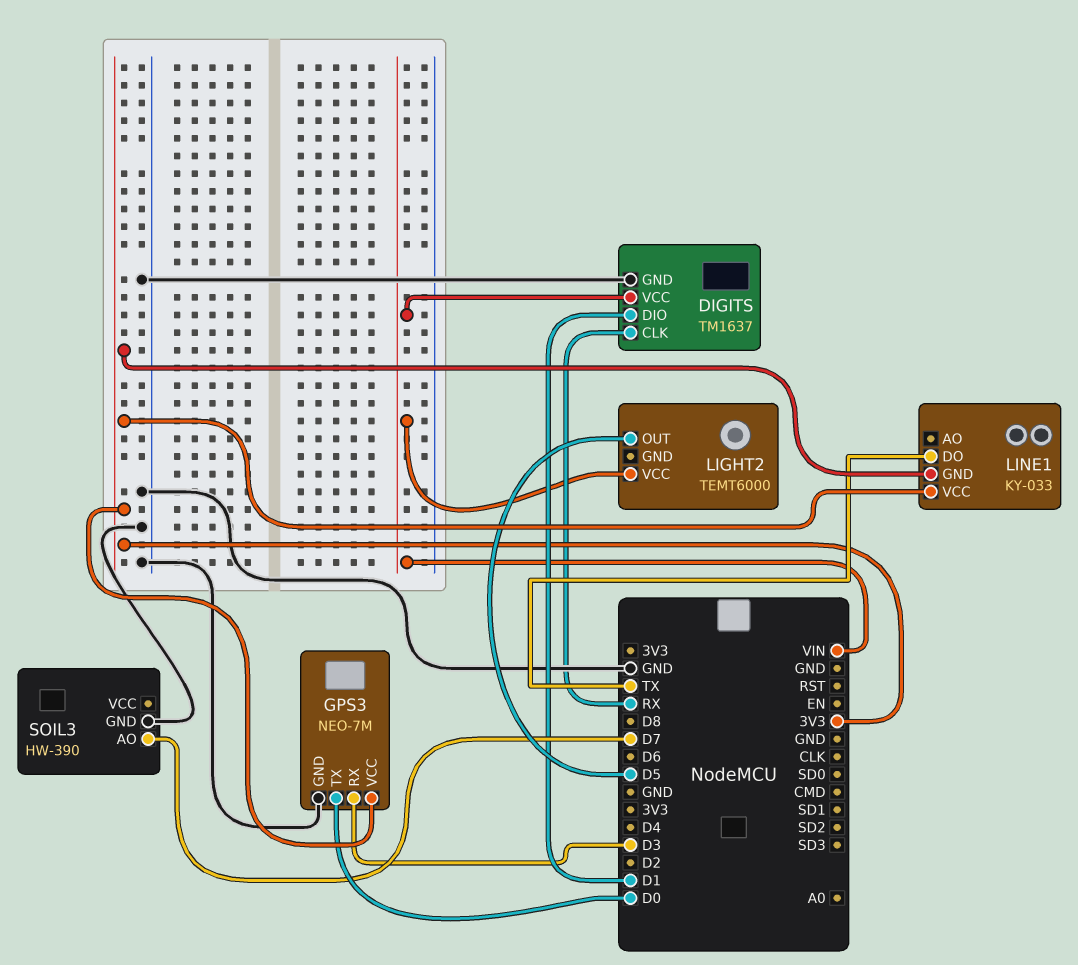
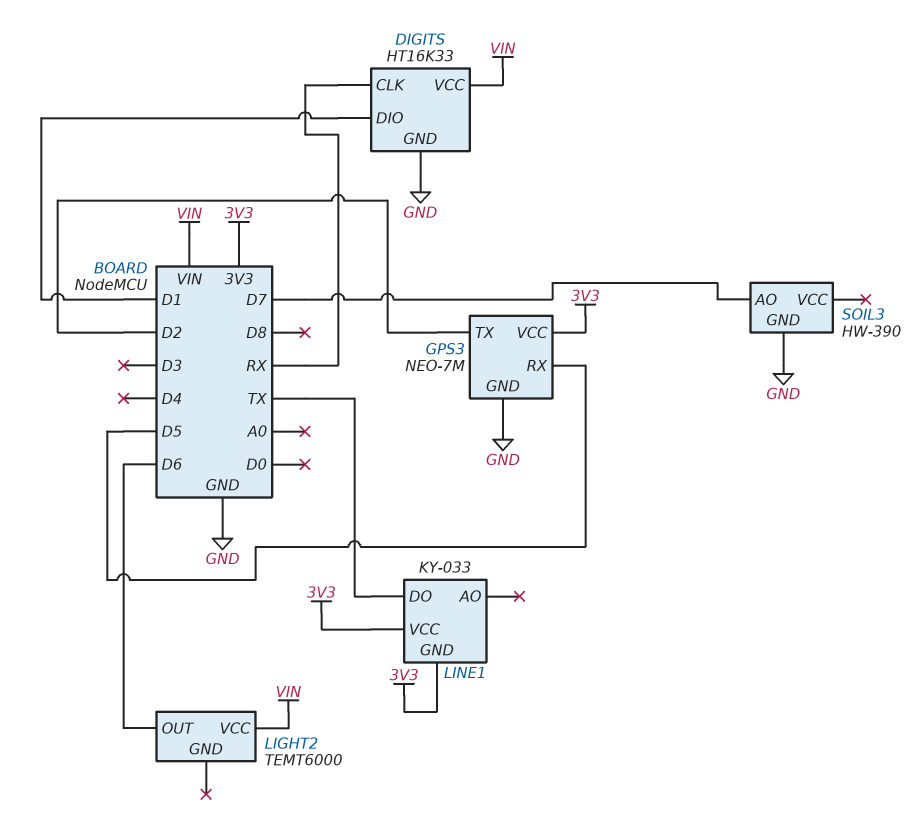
DIGITS: TM1637 -> HT16K33
GPS3 pin RX: D3 -> D5
GPS3 pin TX: D0 -> D2
LIGHT2 pin OUT: D5 -> D6

